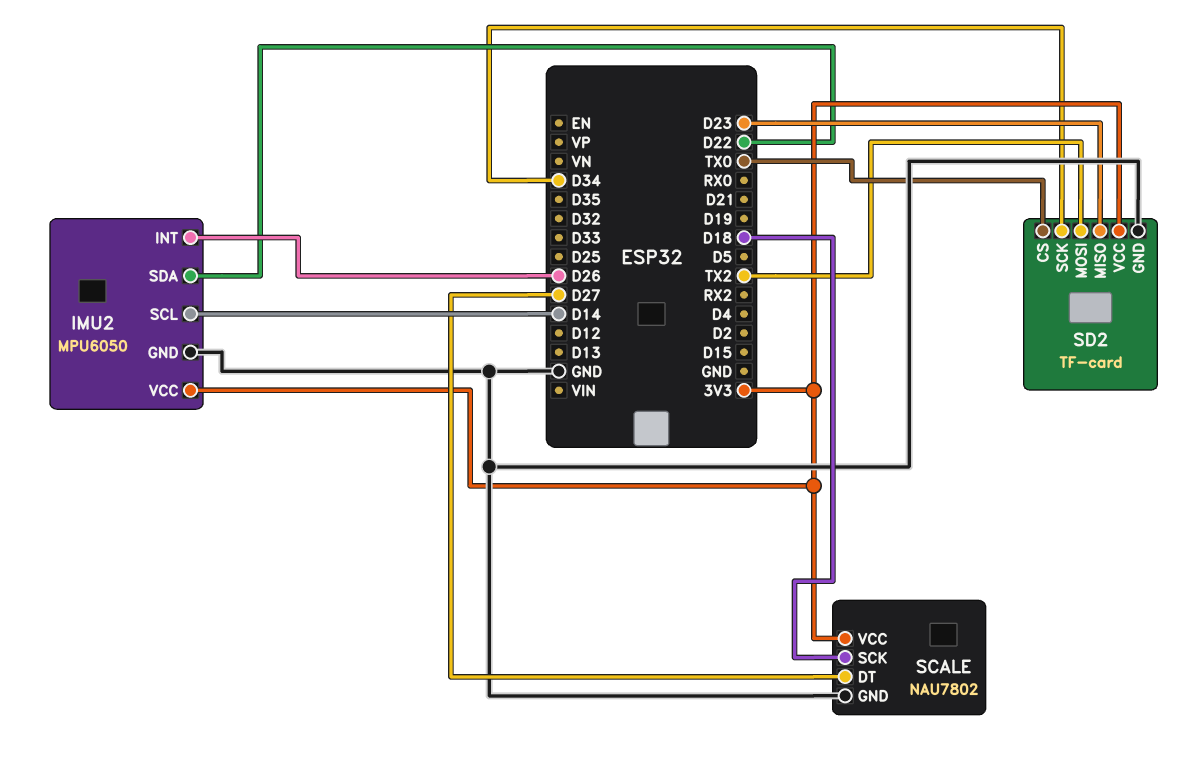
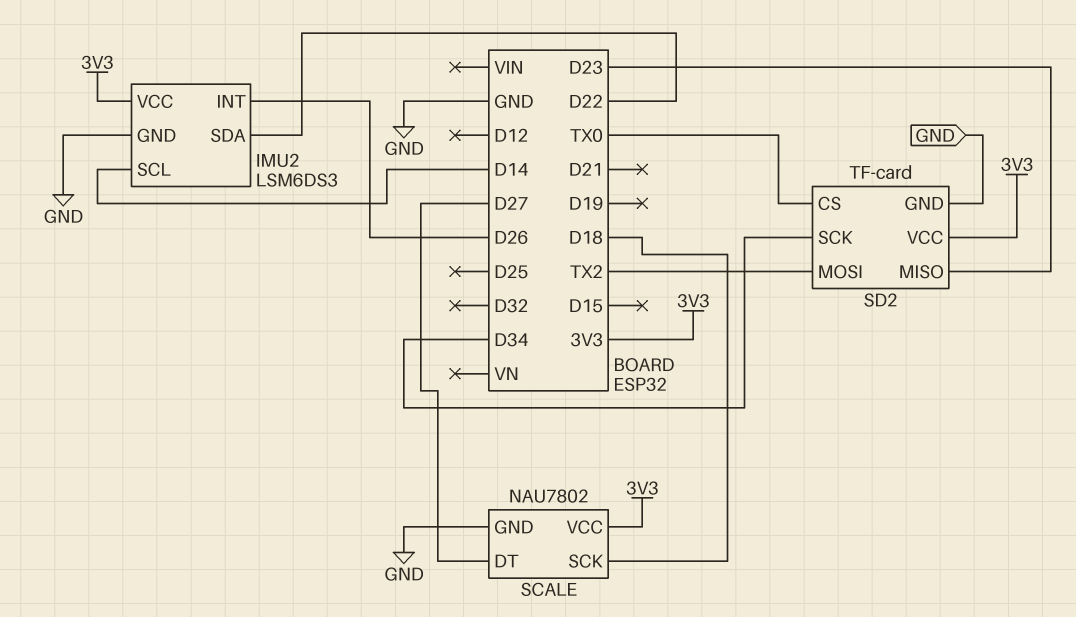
IMU2: MPU6050 -> LSM6DS3

